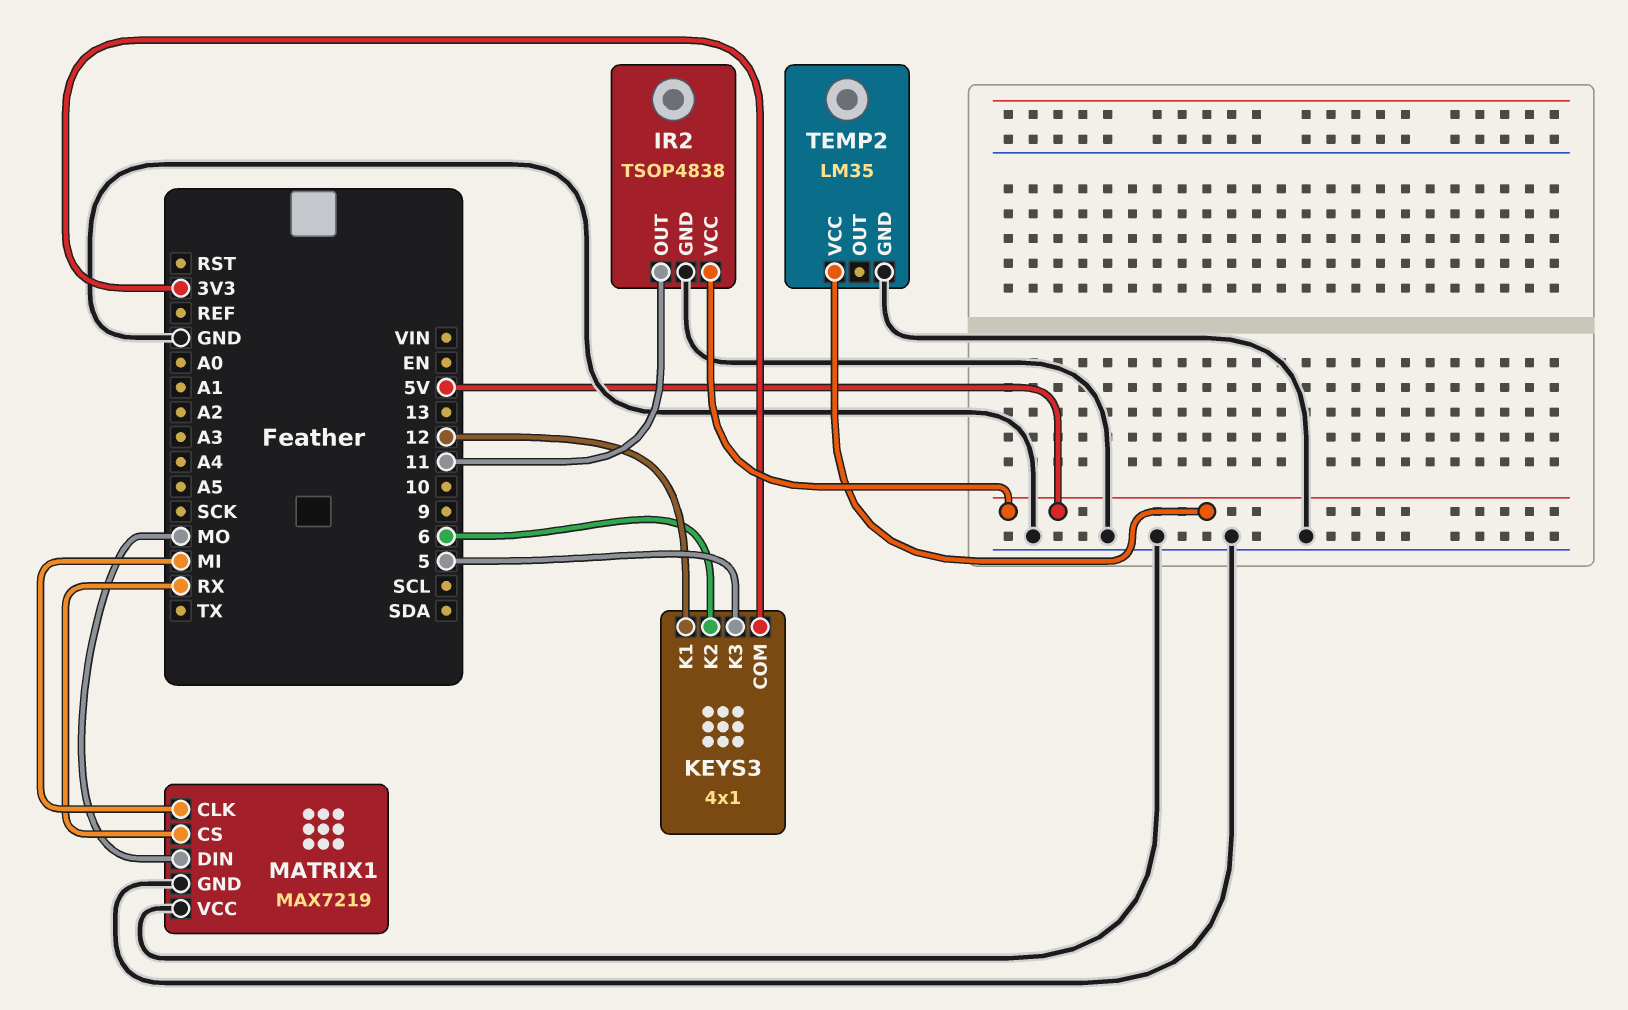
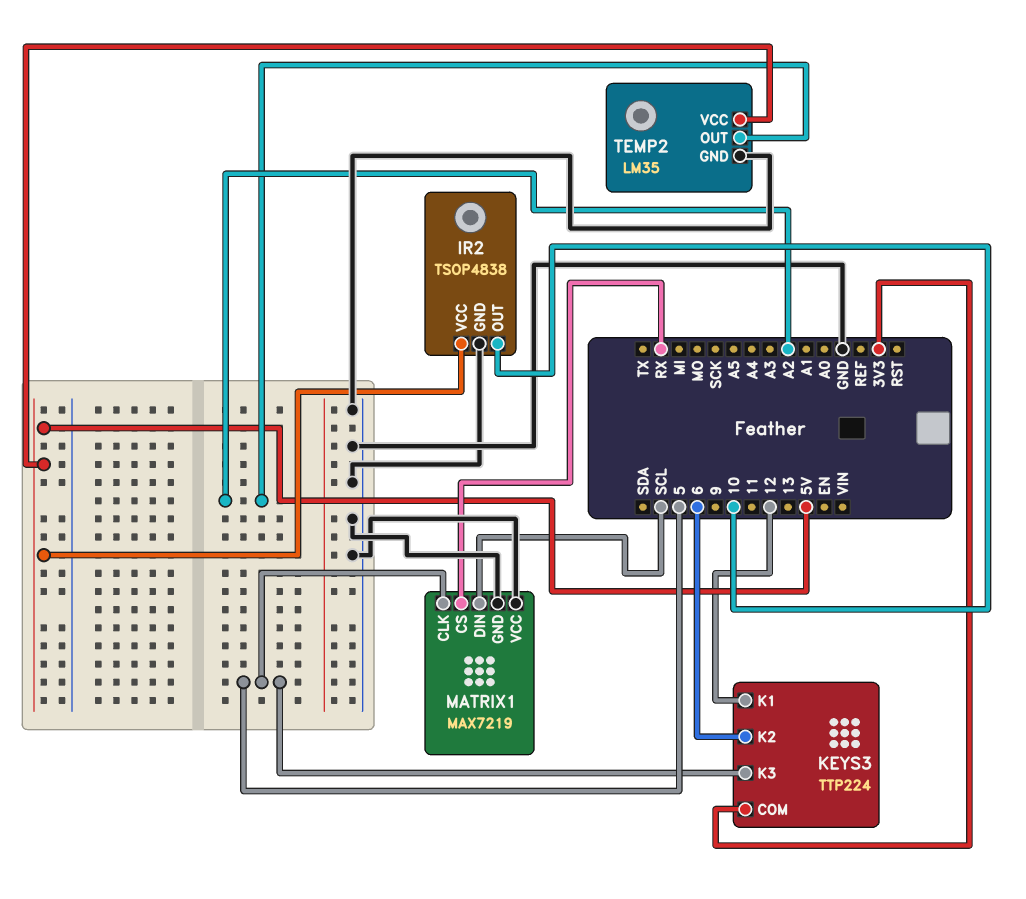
IR2 pin OUT: 11 -> 10
KEYS3: 4x1 -> TTP224
MATRIX1 pin CLK: MI -> 5
MATRIX1 pin DIN: MO -> SCL
TEMP2 pin OUT: none -> A2

